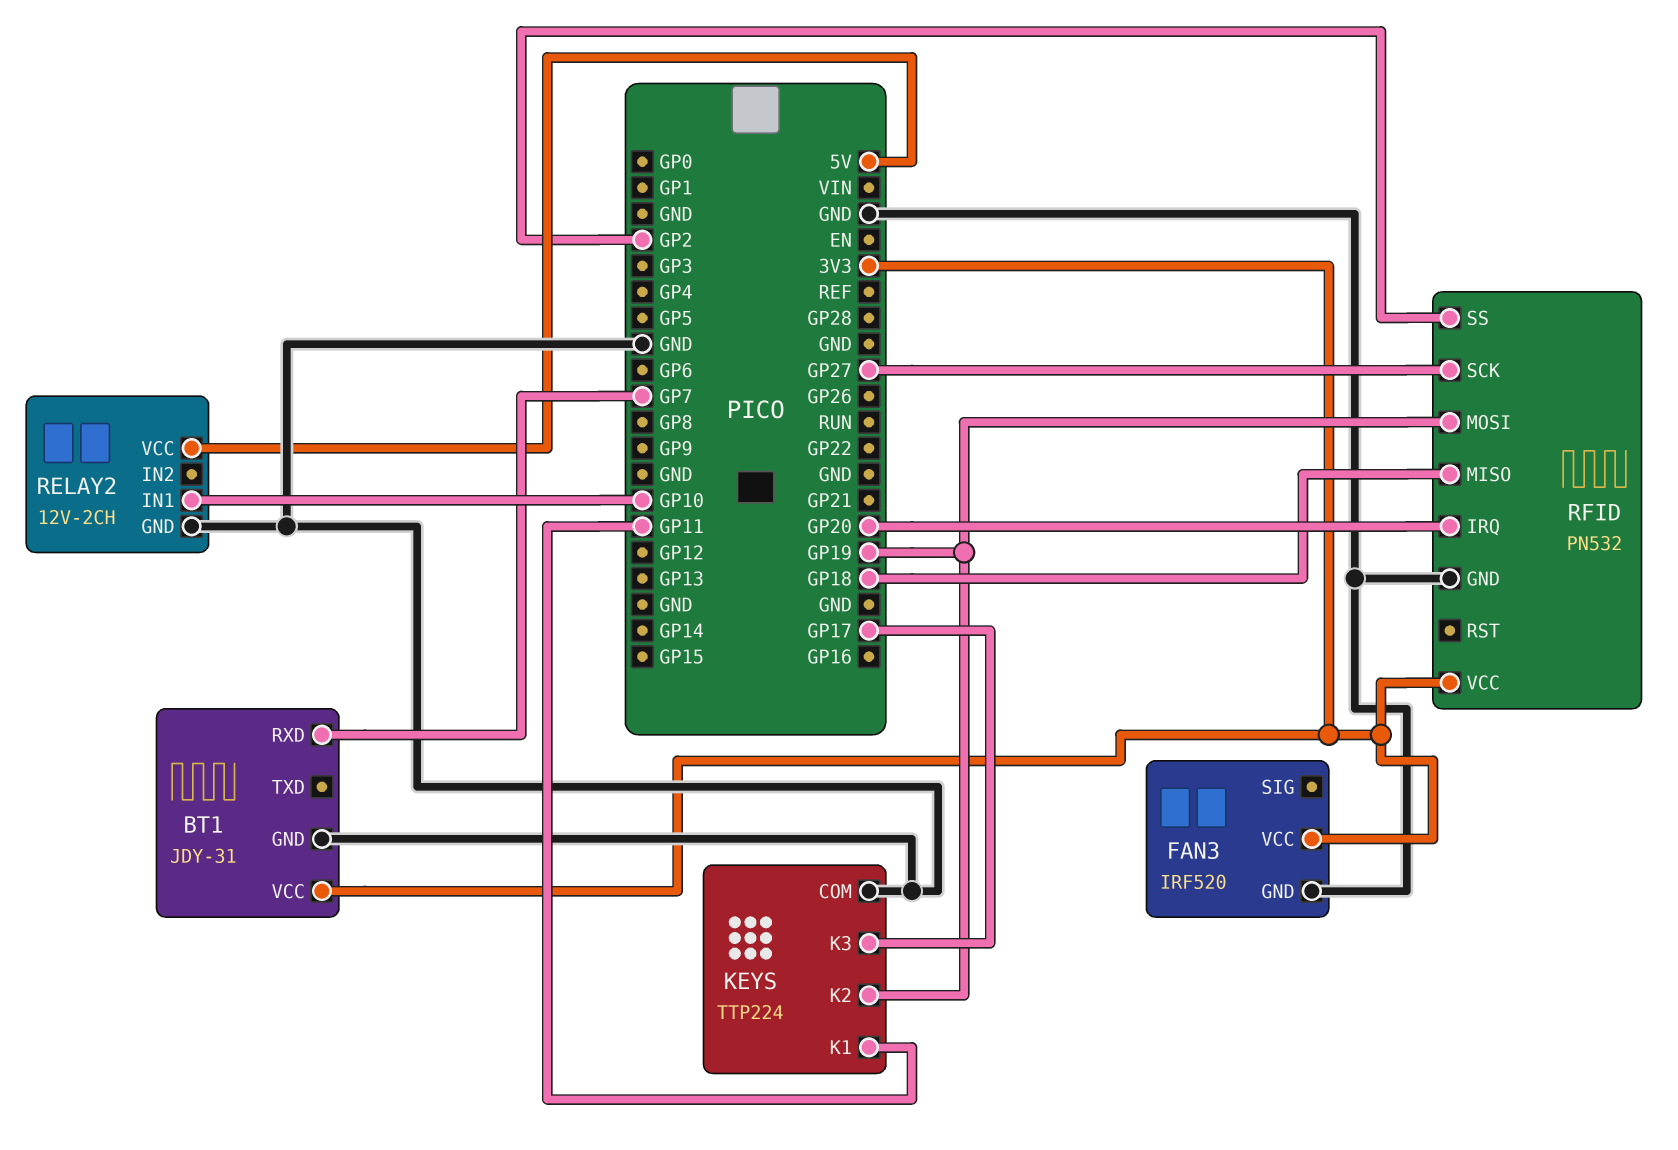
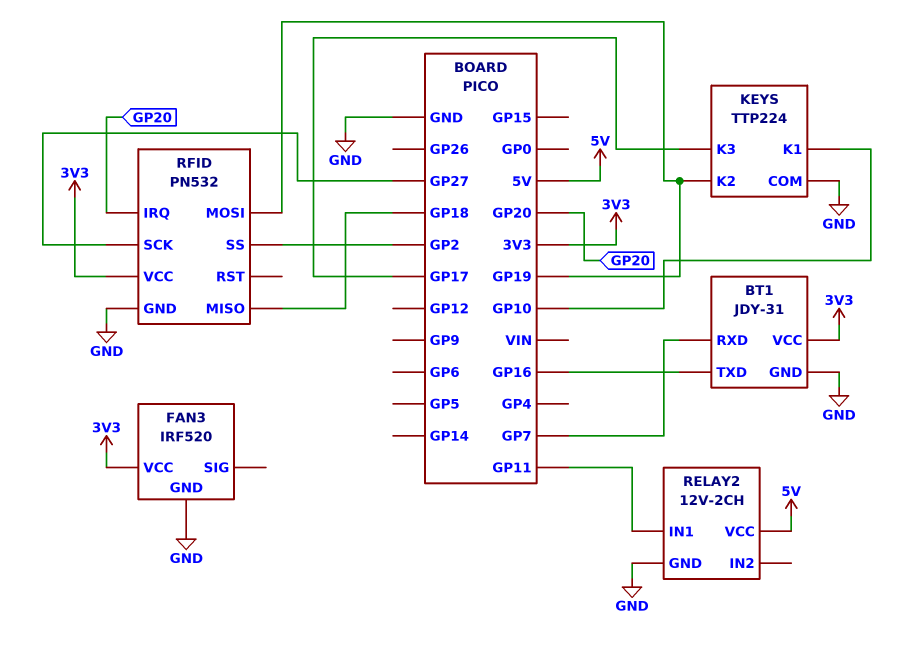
BT1 pin TXD: none -> GP16
KEYS pin K1: GP11 -> GP10
RELAY2 pin IN1: GP10 -> GP11

